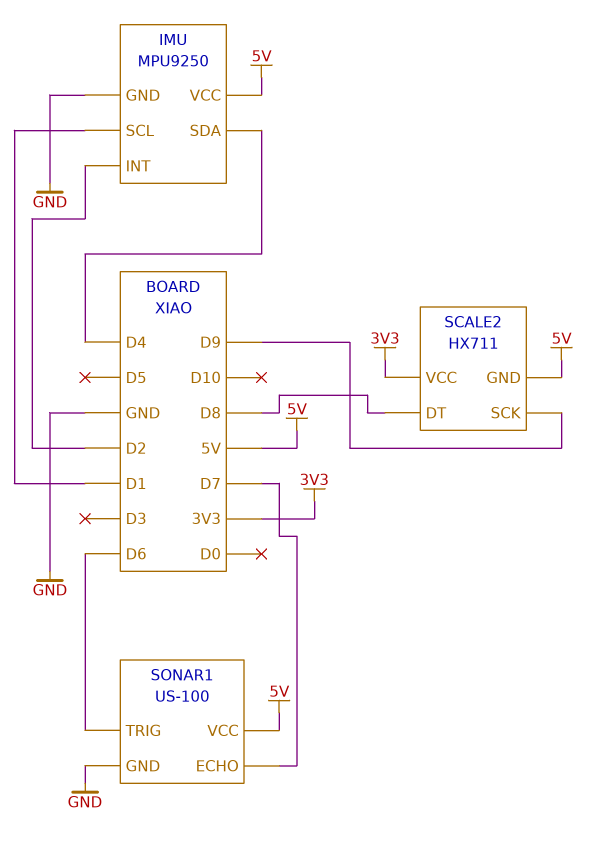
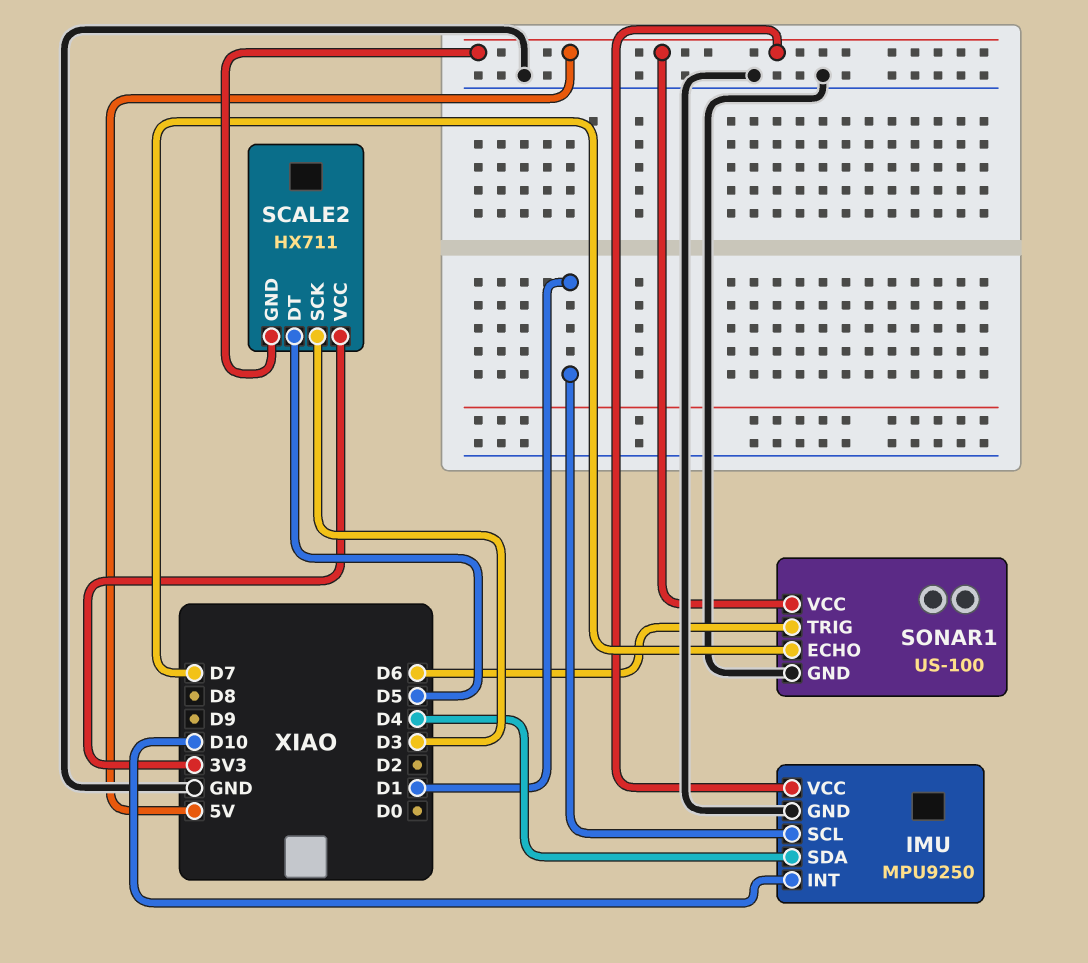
IMU pin INT: D2 -> D10
SCALE2 pin DT: D8 -> D5
SCALE2 pin SCK: D9 -> D3

